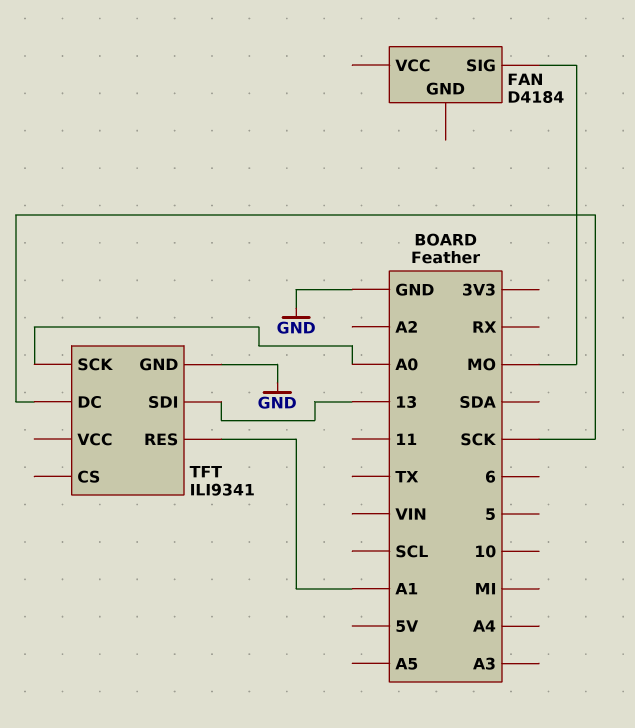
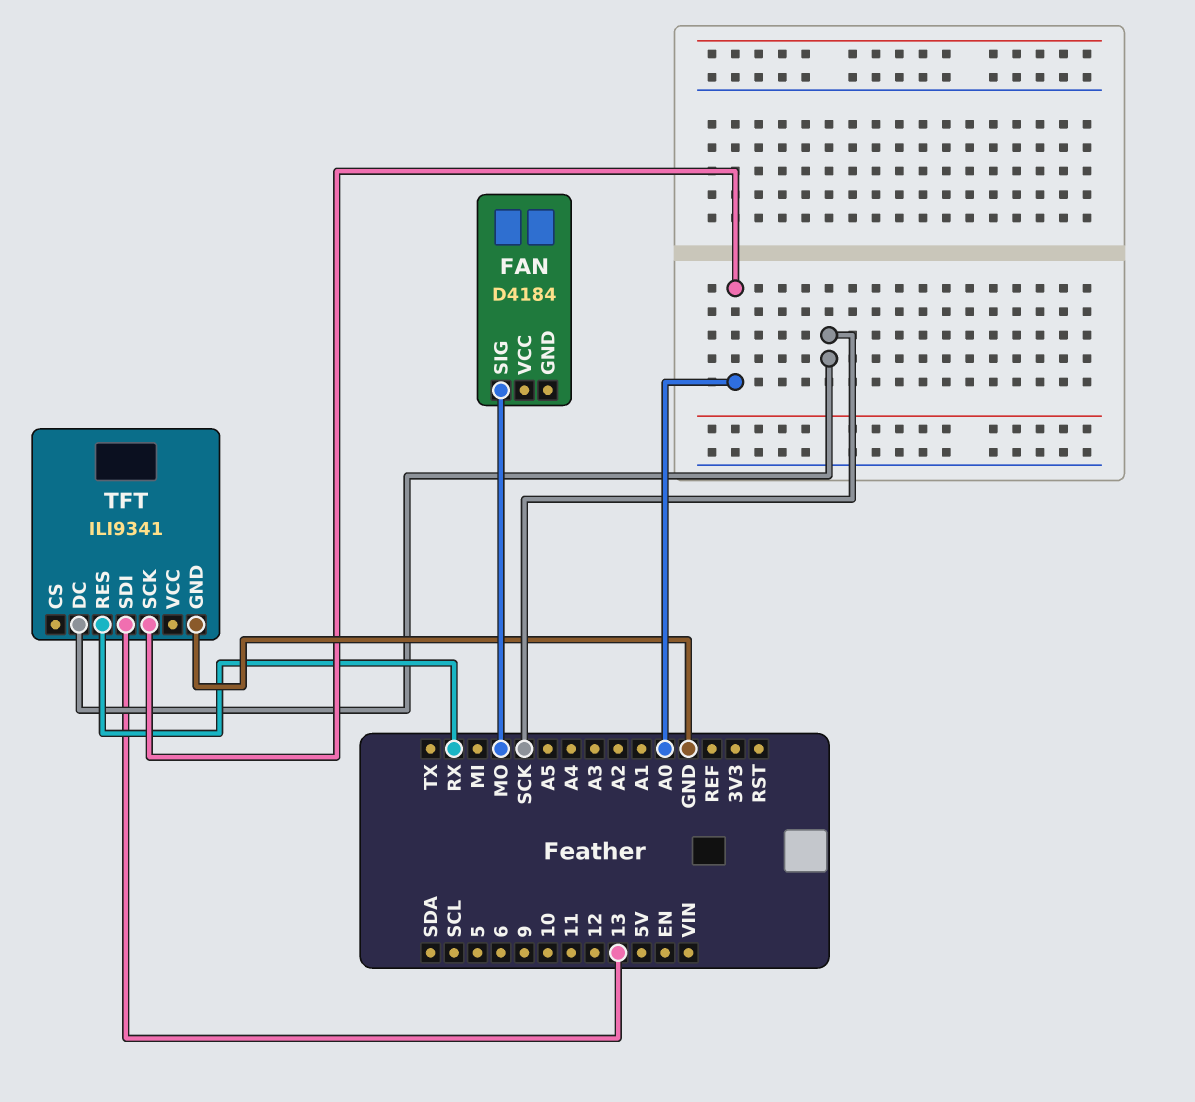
TFT pin RES: A1 -> RX

